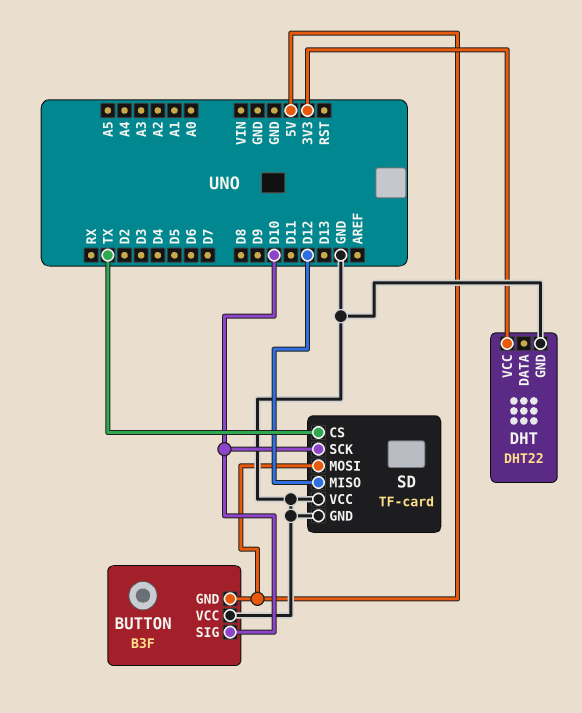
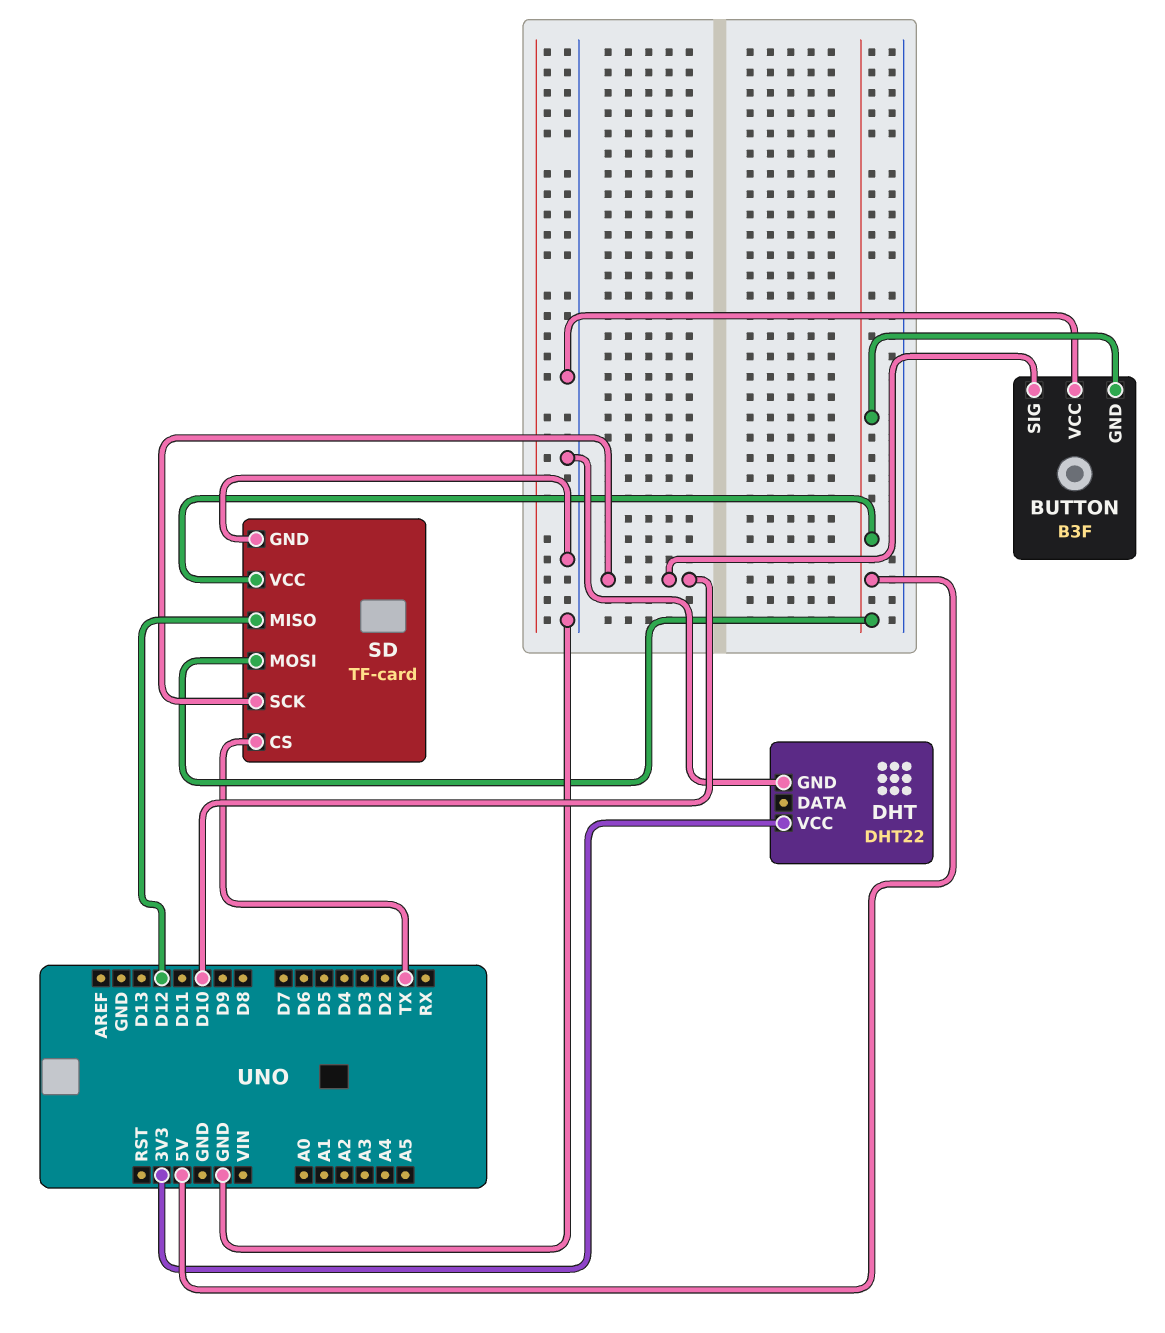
SD pin VCC: GND -> 5V

